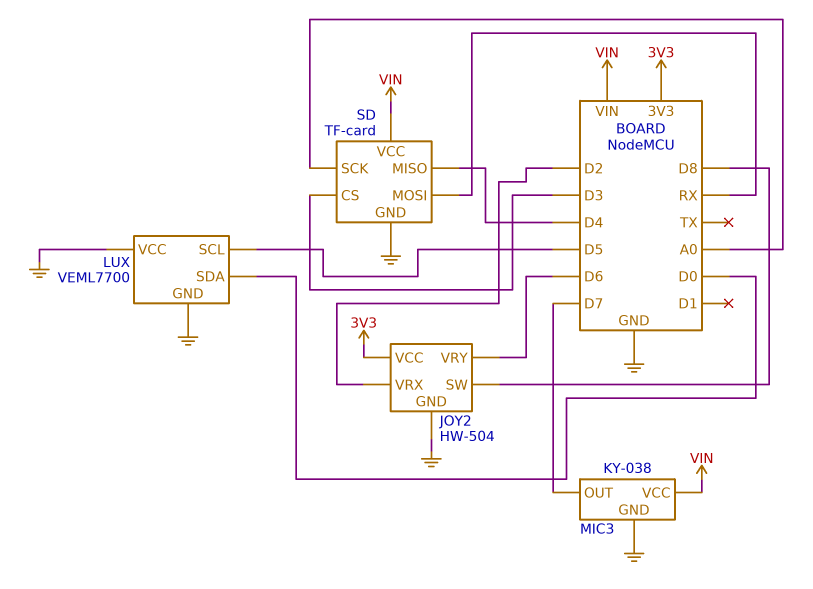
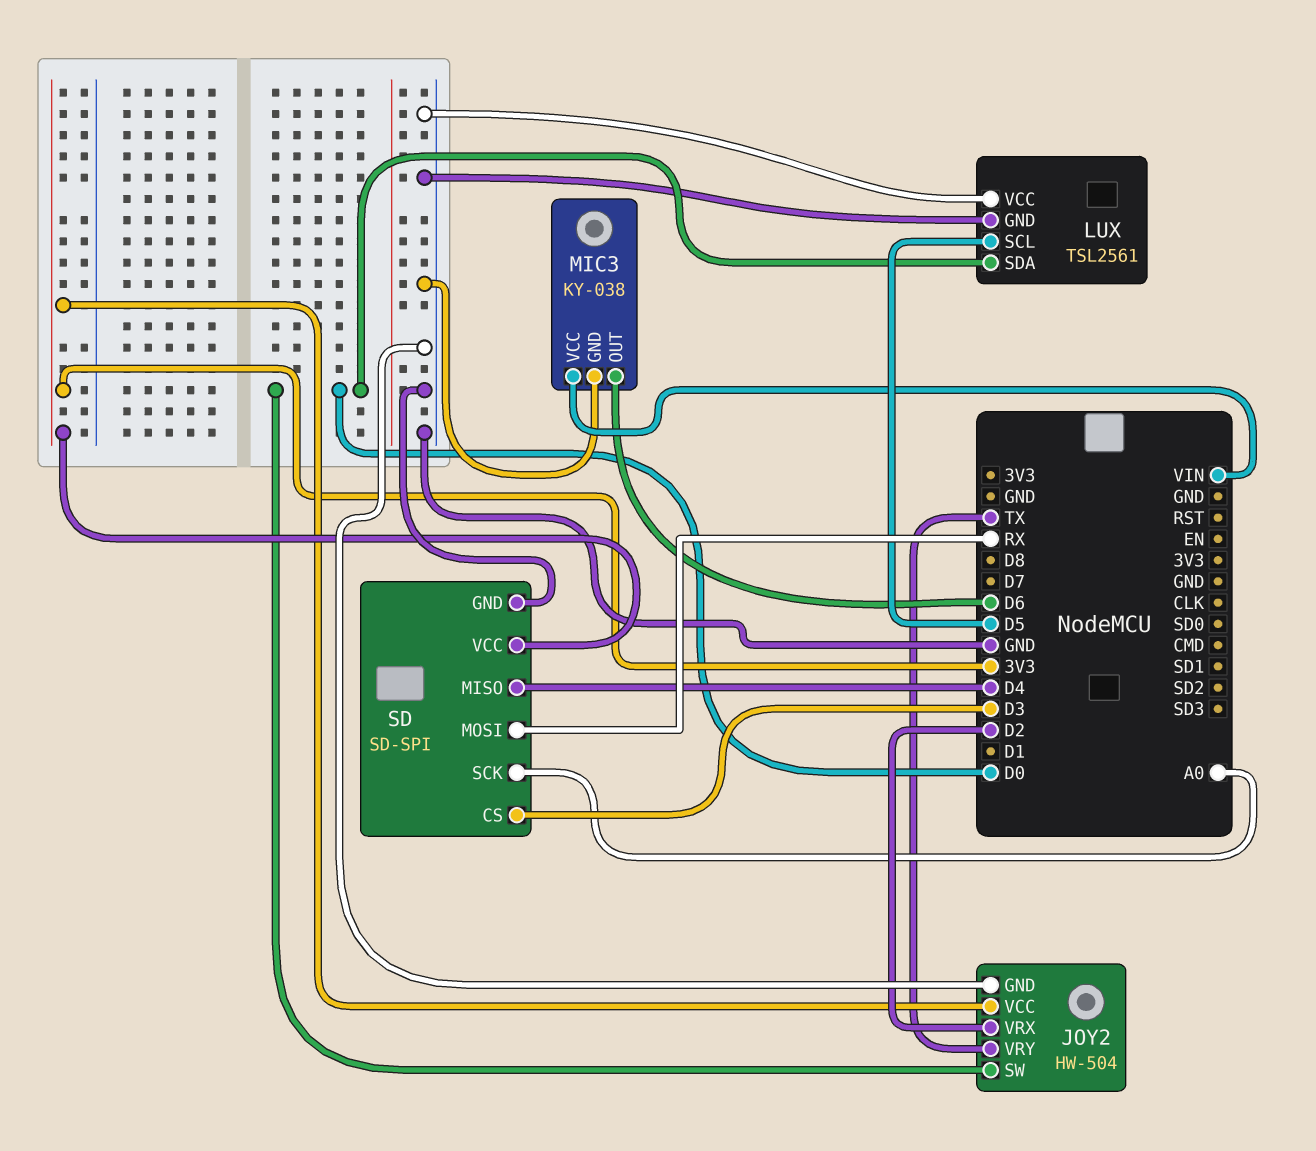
JOY2 pin SW: D8 -> D0
JOY2 pin VRY: D6 -> TX
LUX: VEML7700 -> TSL2561
MIC3 pin OUT: D7 -> D6
SD: TF-card -> SD-SPI
SD pin VCC: VIN -> 3V3

